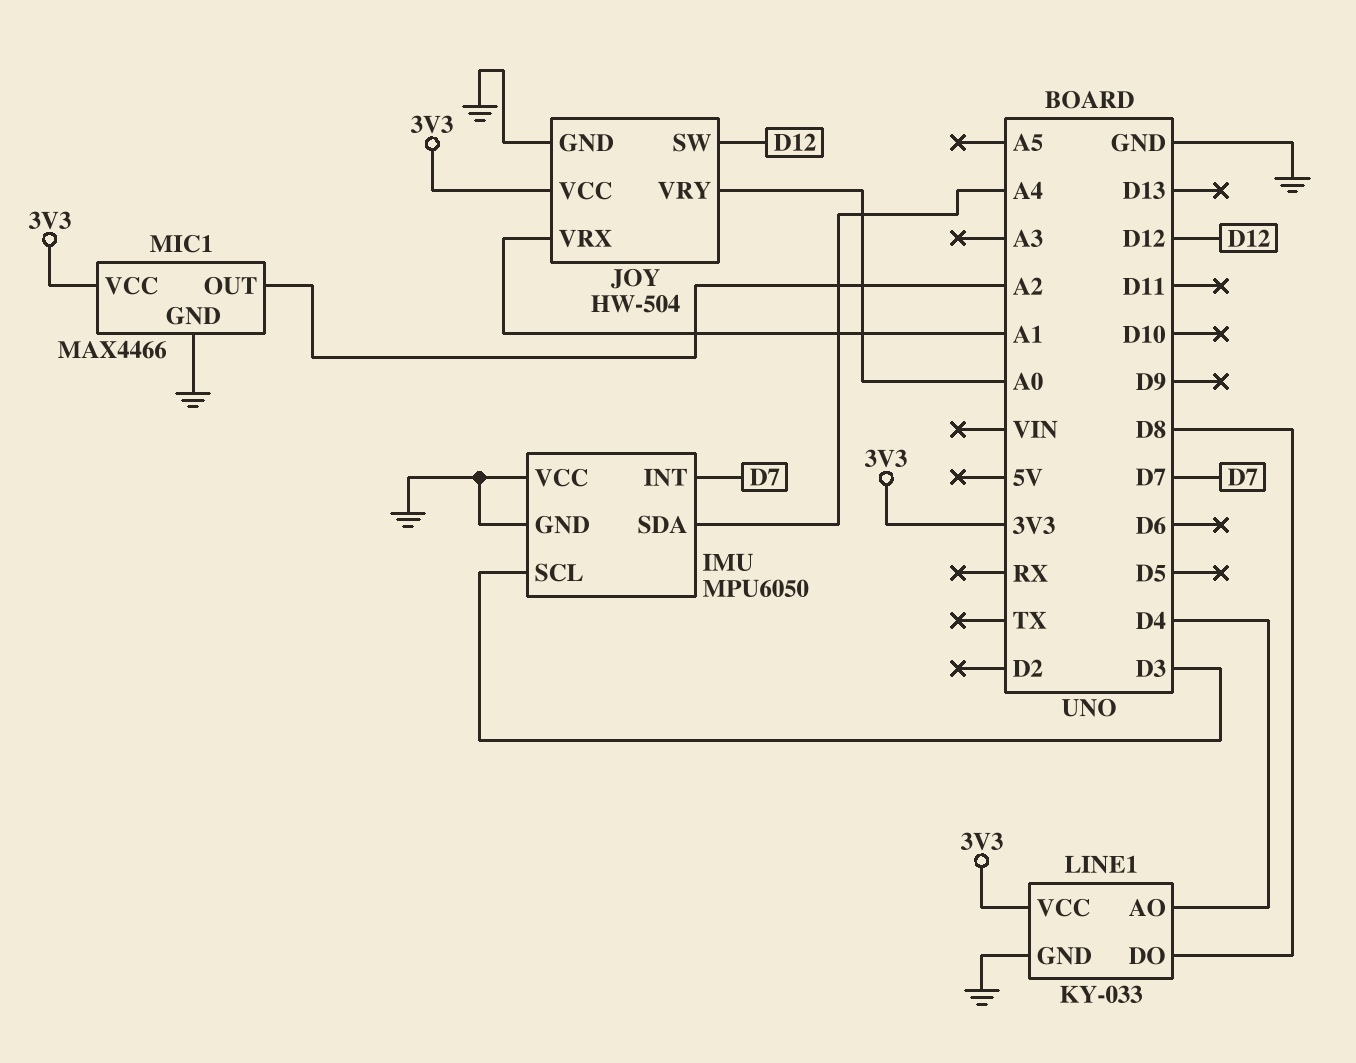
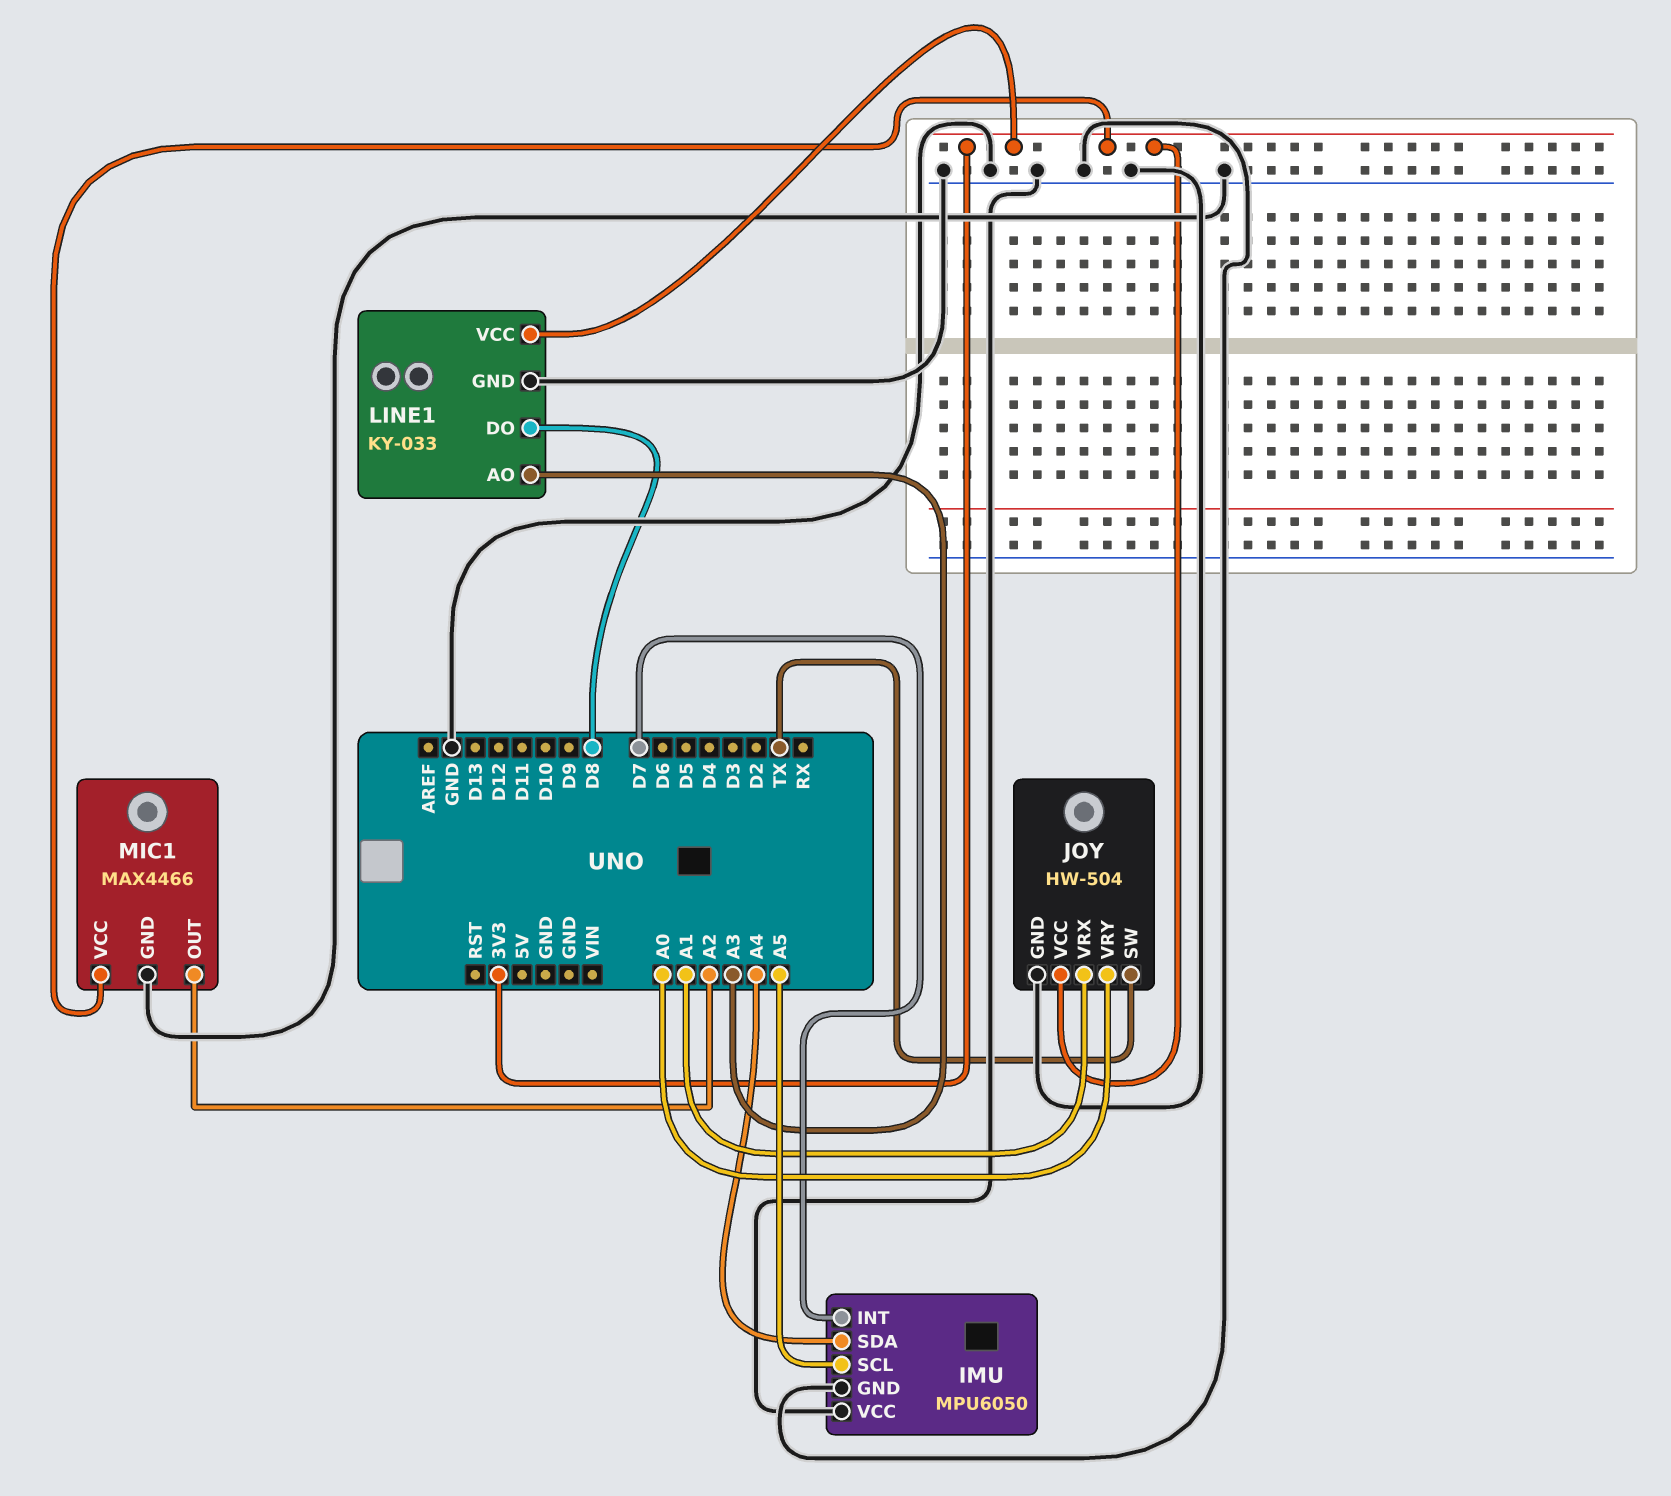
IMU pin SCL: D3 -> A5
JOY pin SW: D12 -> TX
LINE1 pin AO: D4 -> A3

